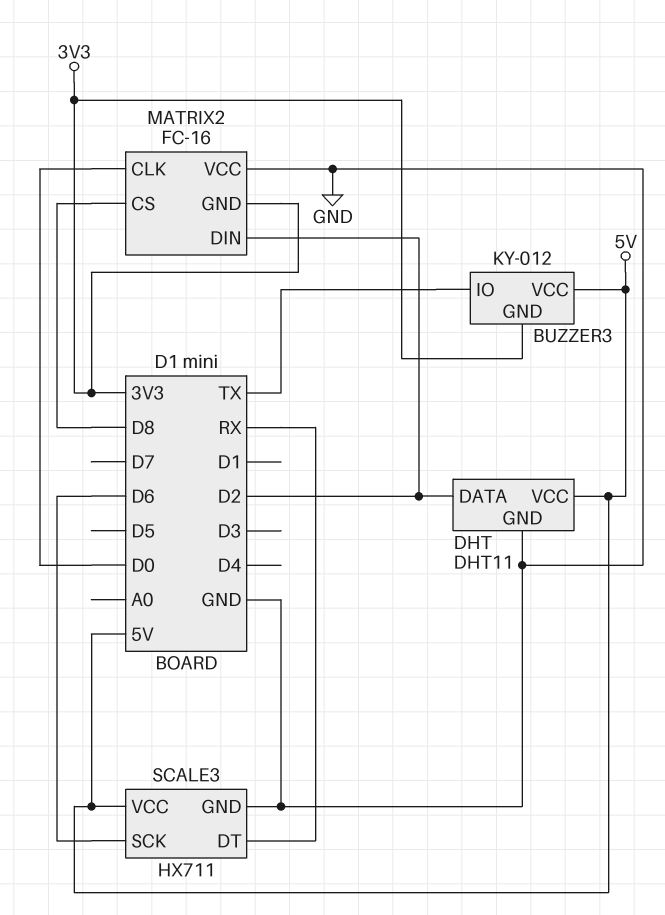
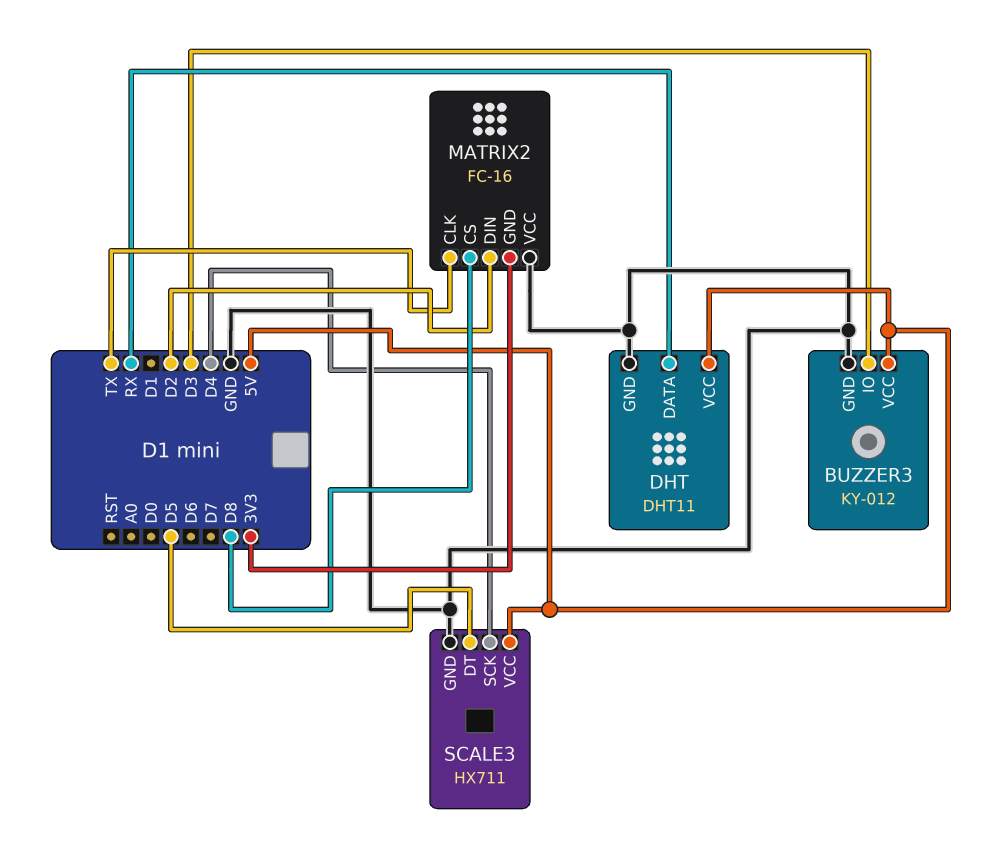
BUZZER3 pin GND: 3V3 -> GND
BUZZER3 pin IO: TX -> D3
DHT pin DATA: D2 -> RX
MATRIX2 pin CLK: D0 -> TX
SCALE3 pin DT: RX -> D5
SCALE3 pin SCK: D6 -> D4

